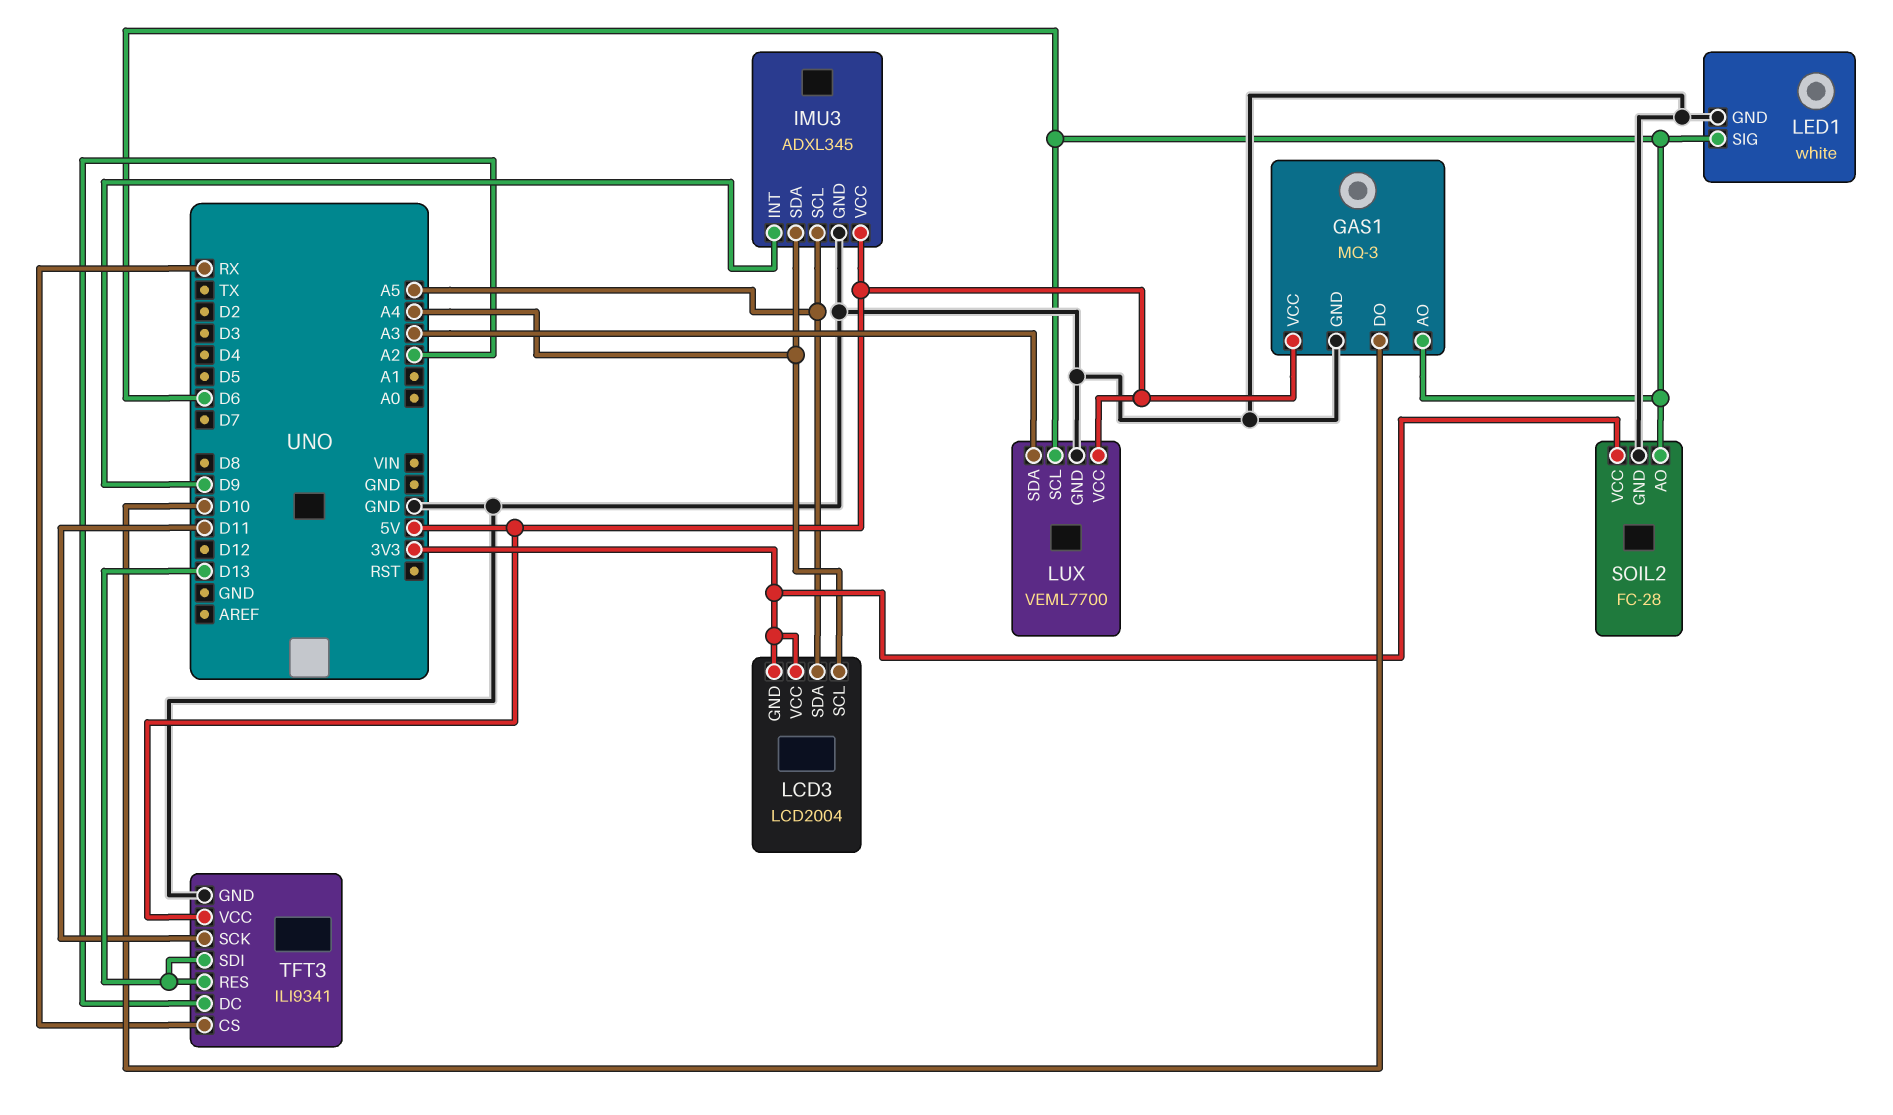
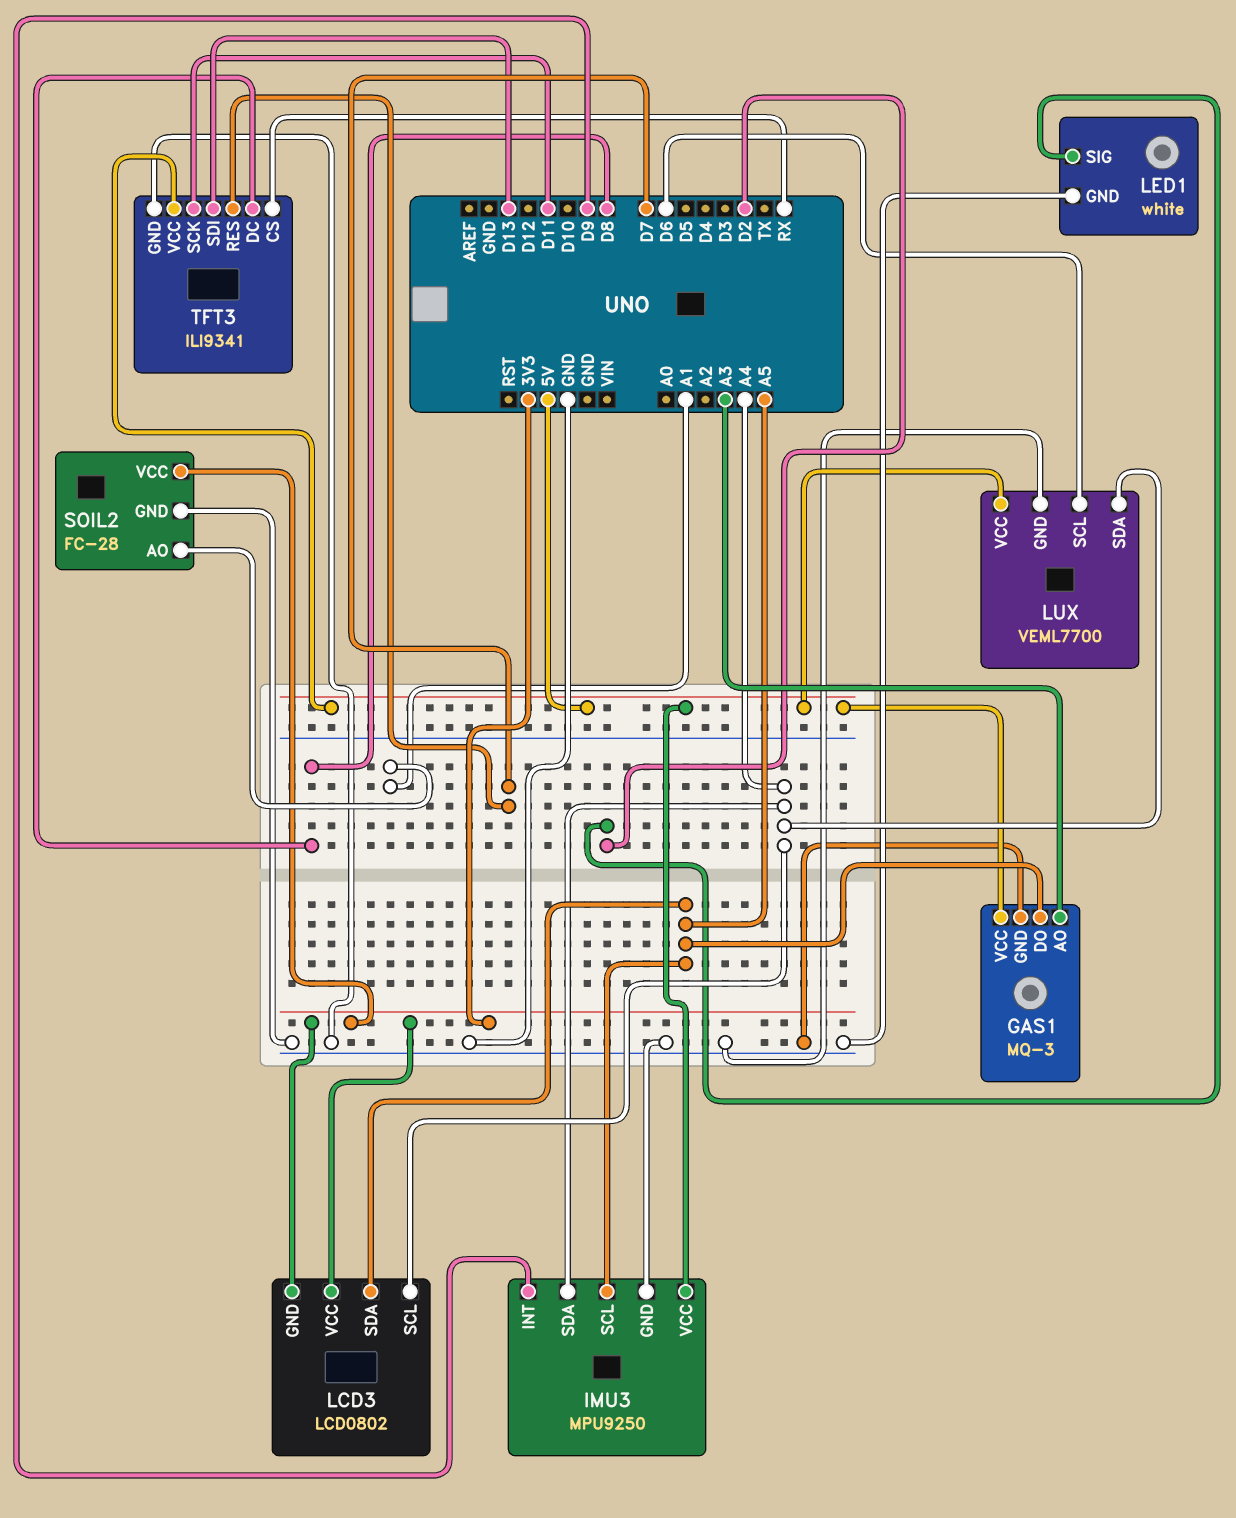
GAS1 pin AO: D6 -> A3
GAS1 pin DO: D10 -> A5
IMU3: ADXL345 -> MPU9250
LCD3: LCD2004 -> LCD0802
LED1 pin SIG: D6 -> D2
LUX pin SDA: A3 -> A4
SOIL2 pin AO: D6 -> A1
TFT3 pin DC: A2 -> D8
TFT3 pin RES: D13 -> D7

